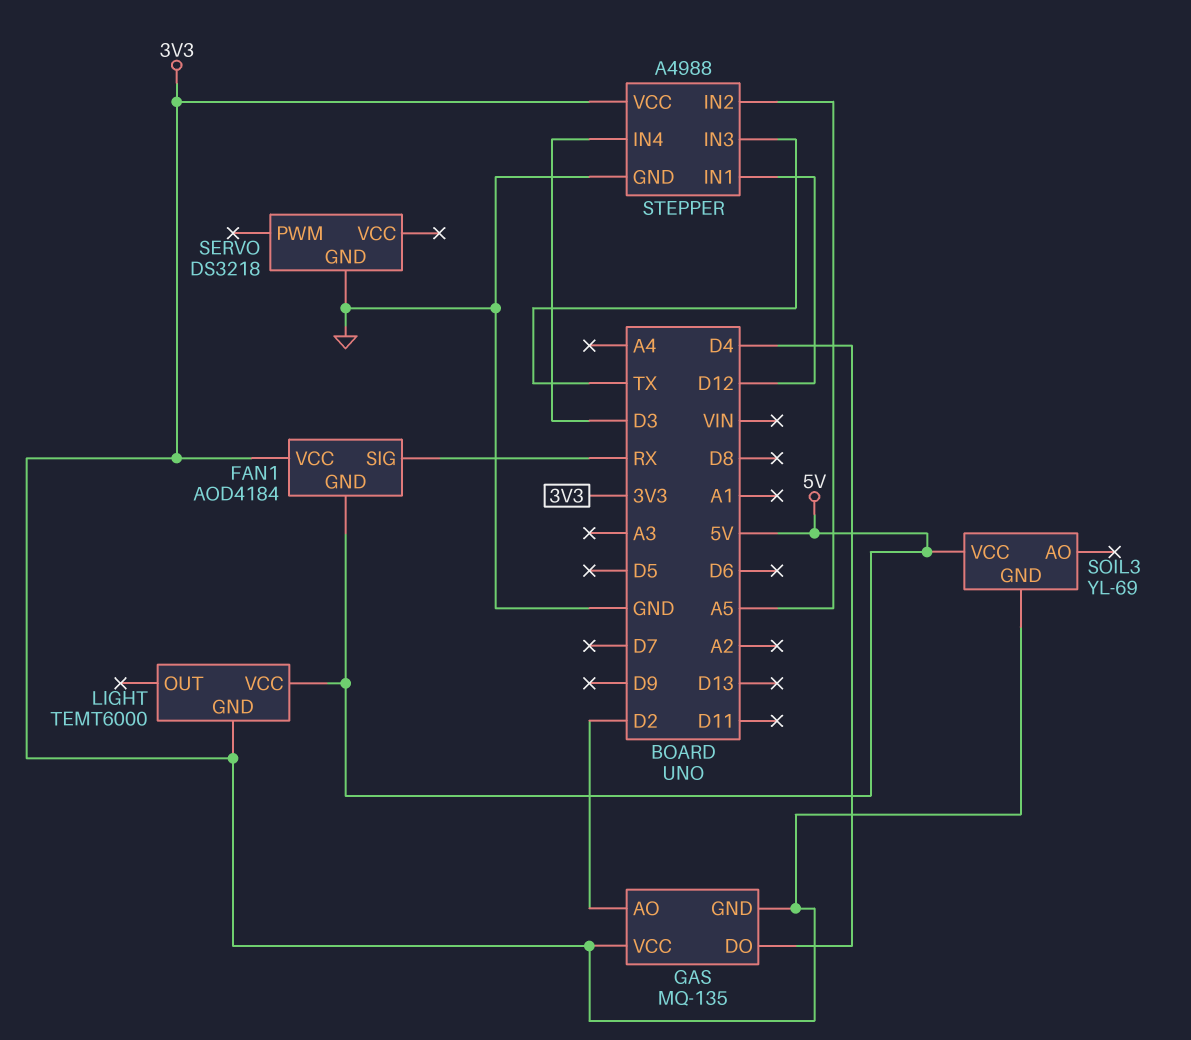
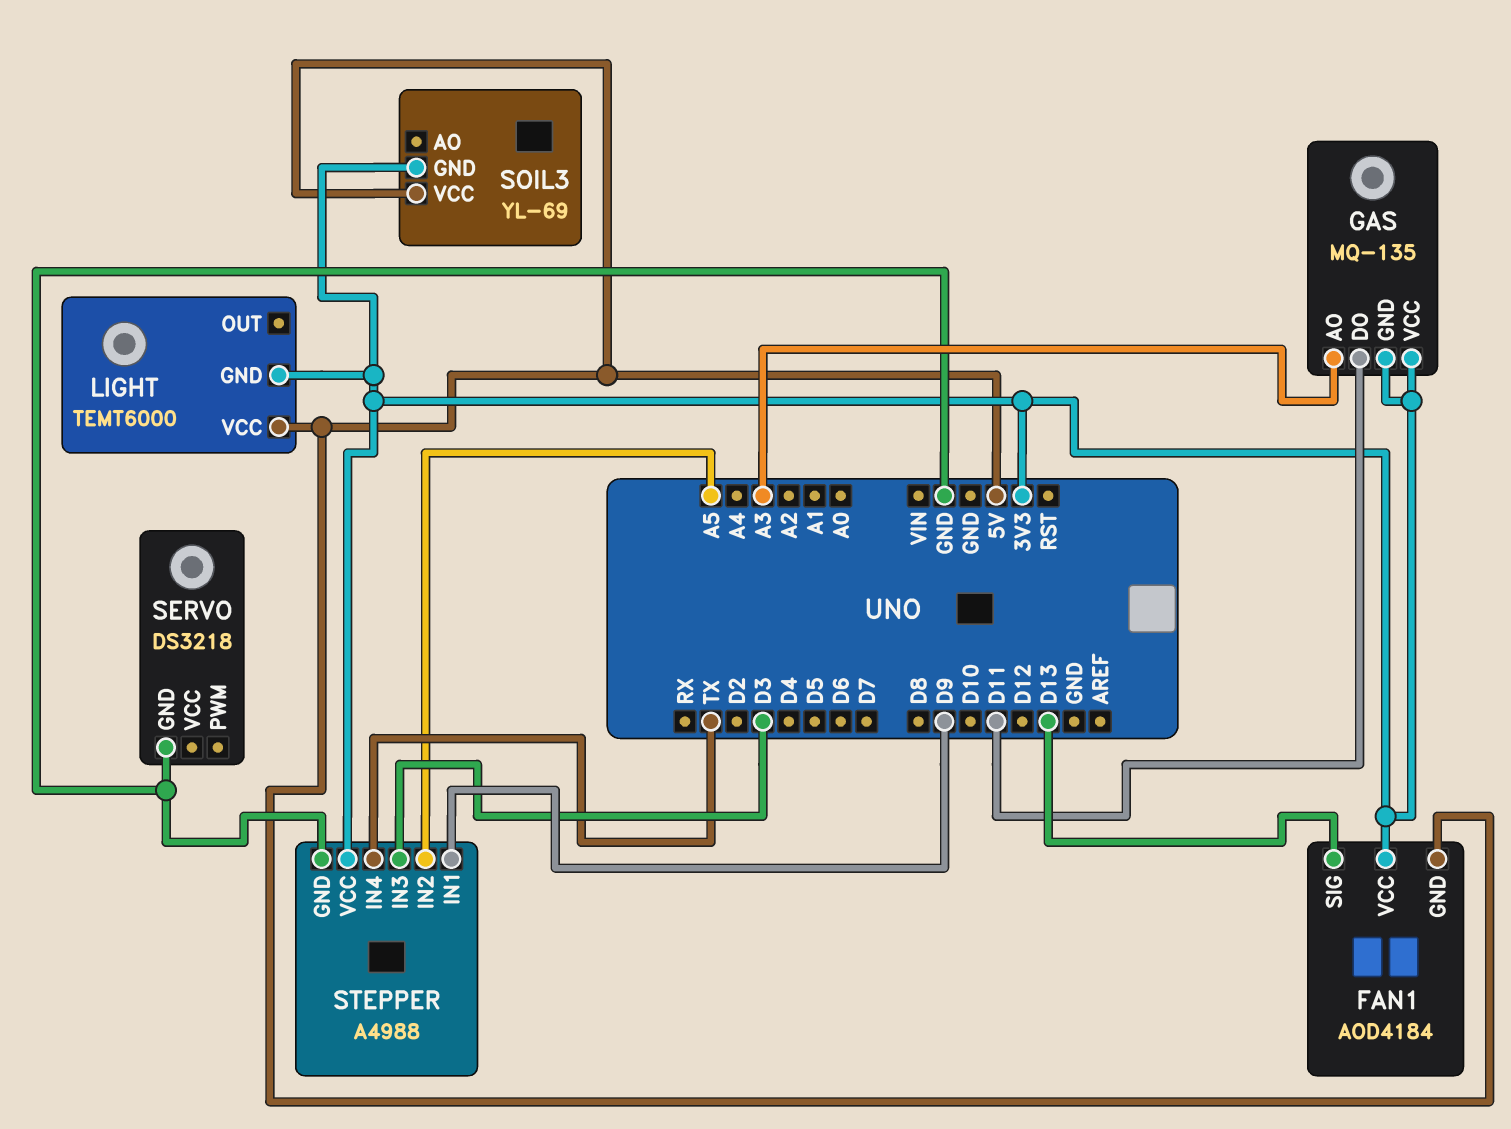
FAN1 pin SIG: RX -> D13
GAS pin AO: D2 -> A3
GAS pin DO: D4 -> D11
STEPPER pin IN1: D12 -> D9
STEPPER pin IN3: TX -> D3
STEPPER pin IN4: D3 -> TX

